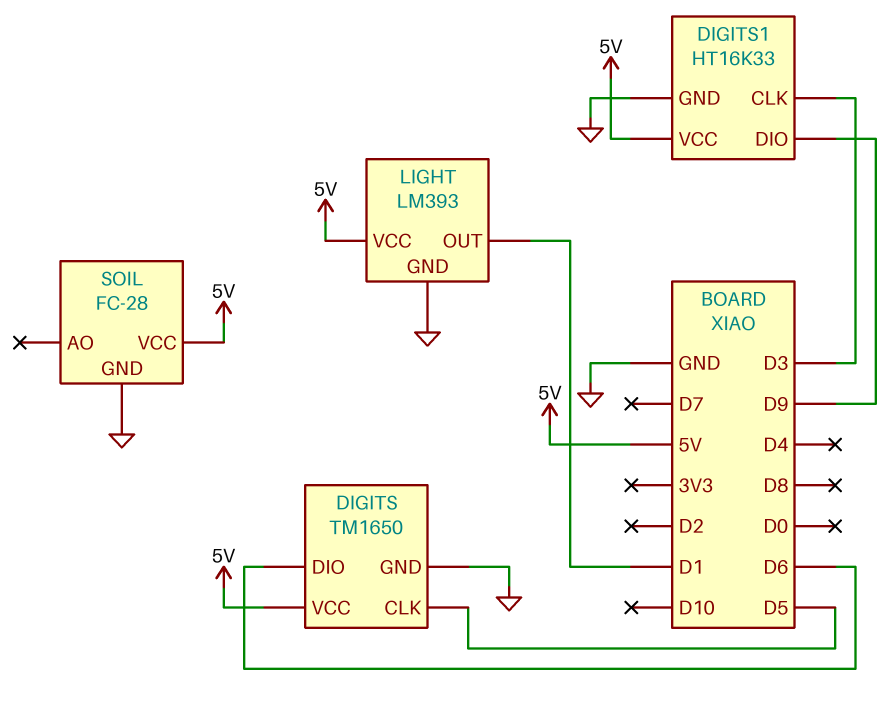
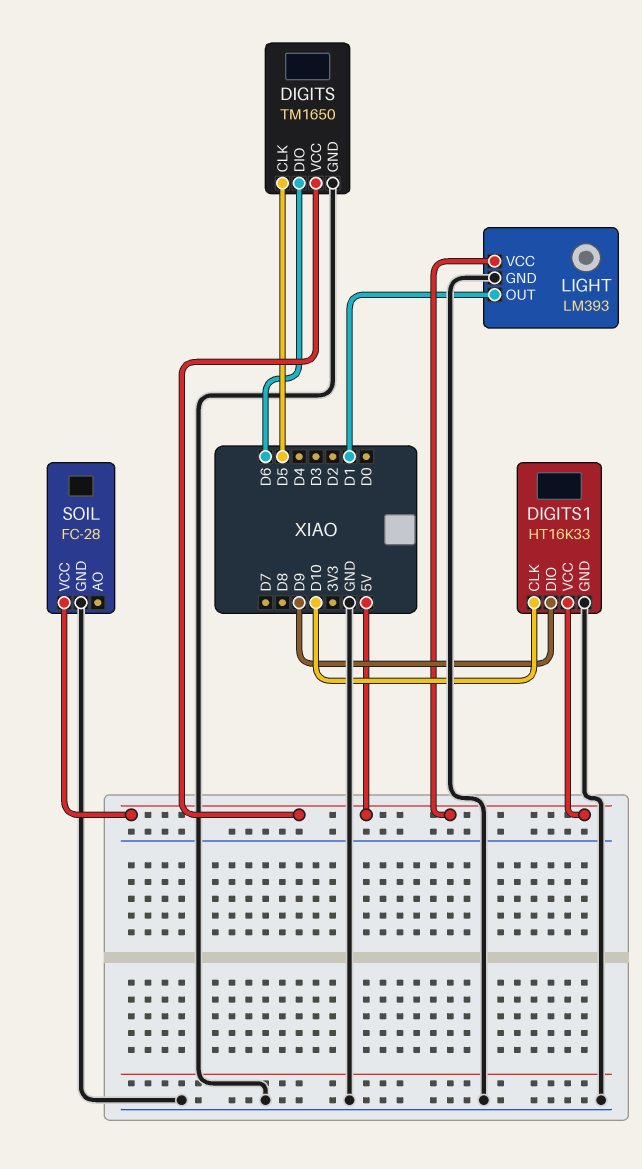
DIGITS1 pin CLK: D3 -> D10

